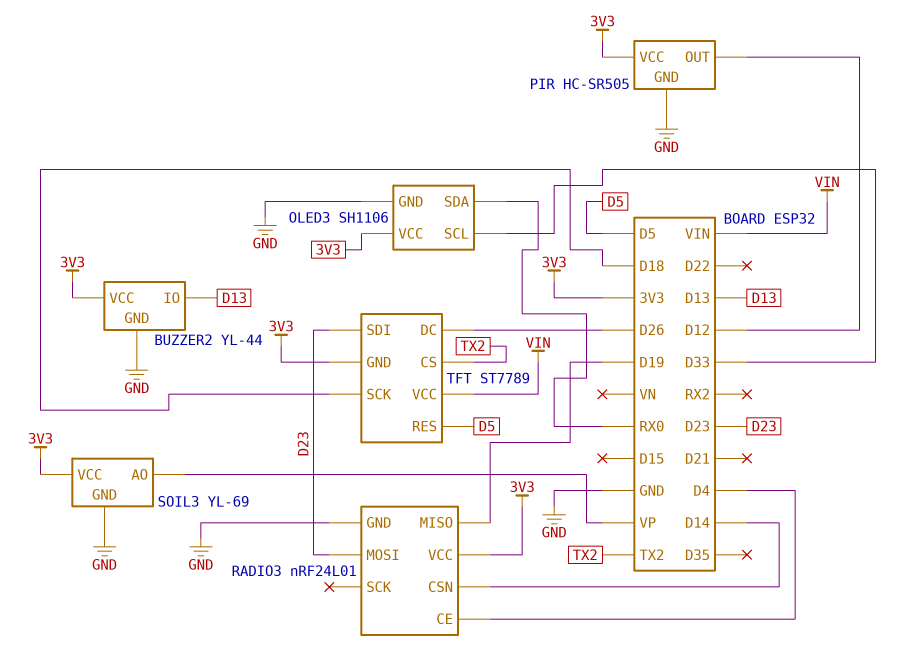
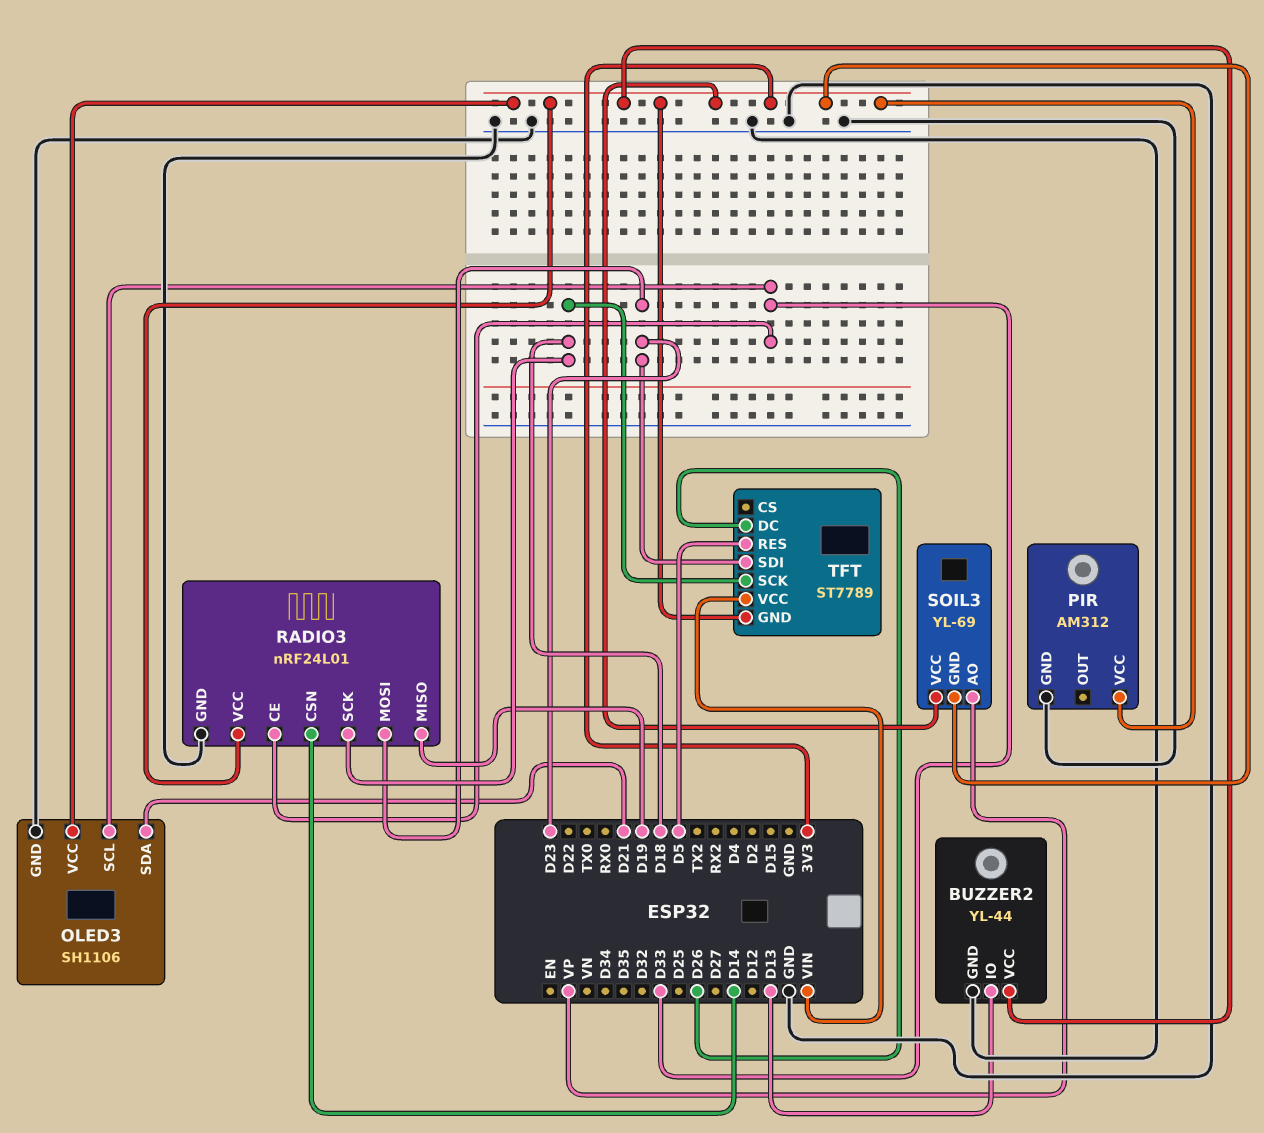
OLED3 pin SDA: RX0 -> D21
PIR: HC-SR505 -> AM312
PIR pin OUT: D12 -> none
RADIO3 pin CE: D4 -> D33
RADIO3 pin SCK: none -> D18
SOIL3 pin GND: GND -> 3V3
TFT pin CS: TX2 -> none

